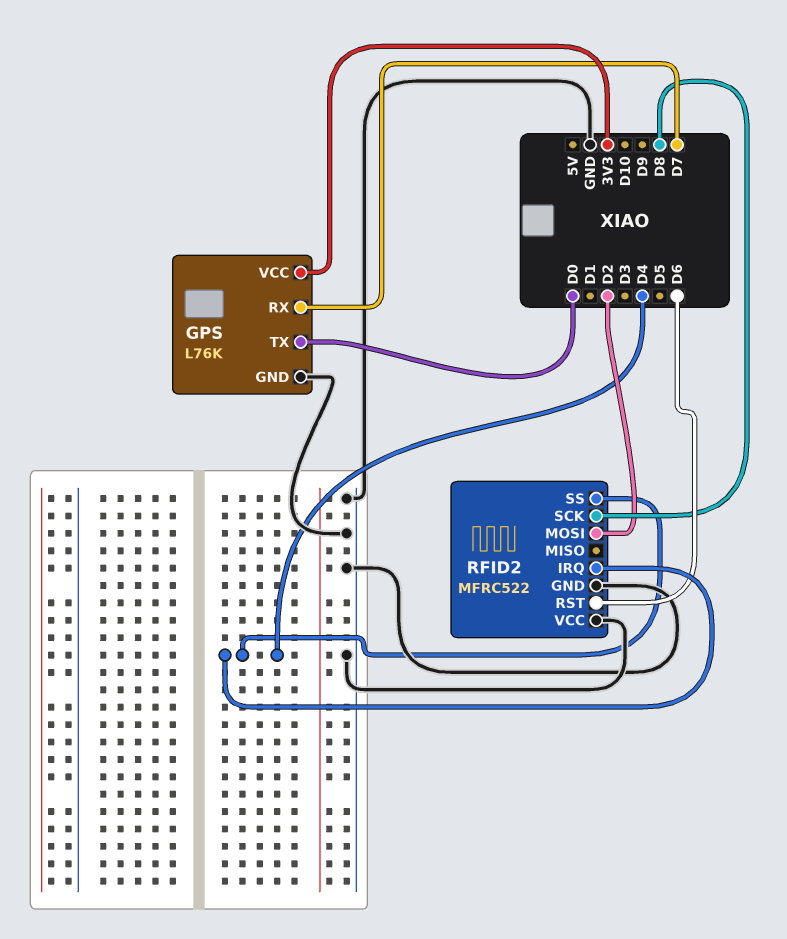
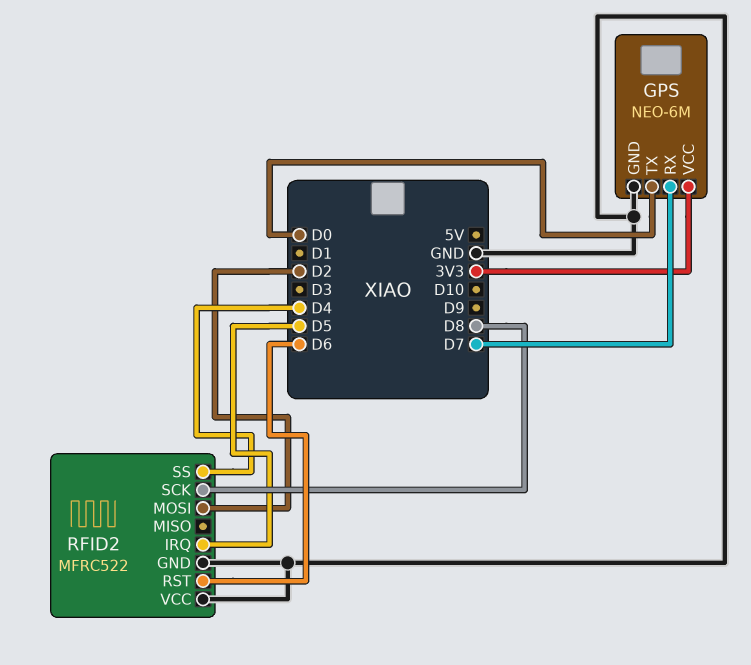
GPS: L76K -> NEO-6M
RFID2 pin IRQ: D4 -> D5

